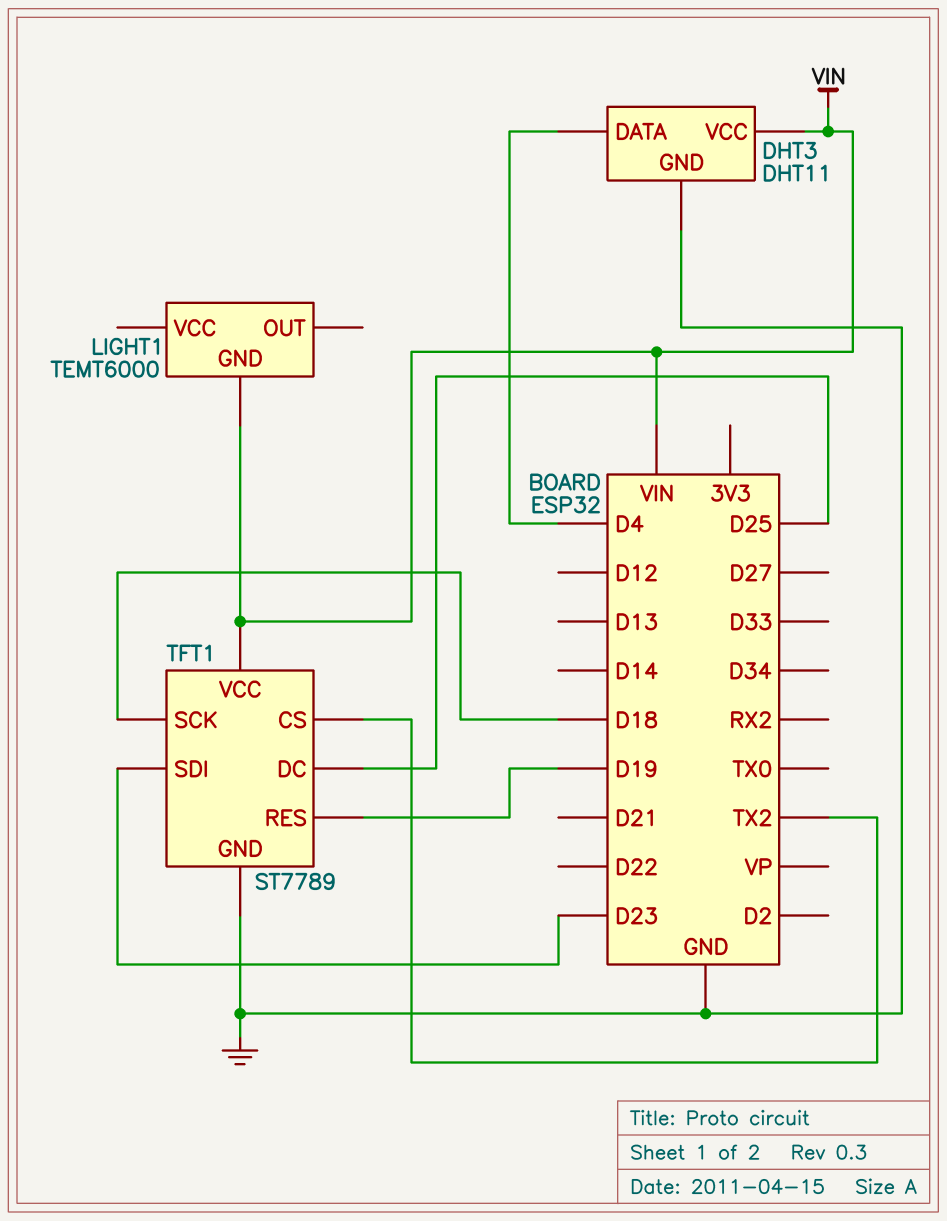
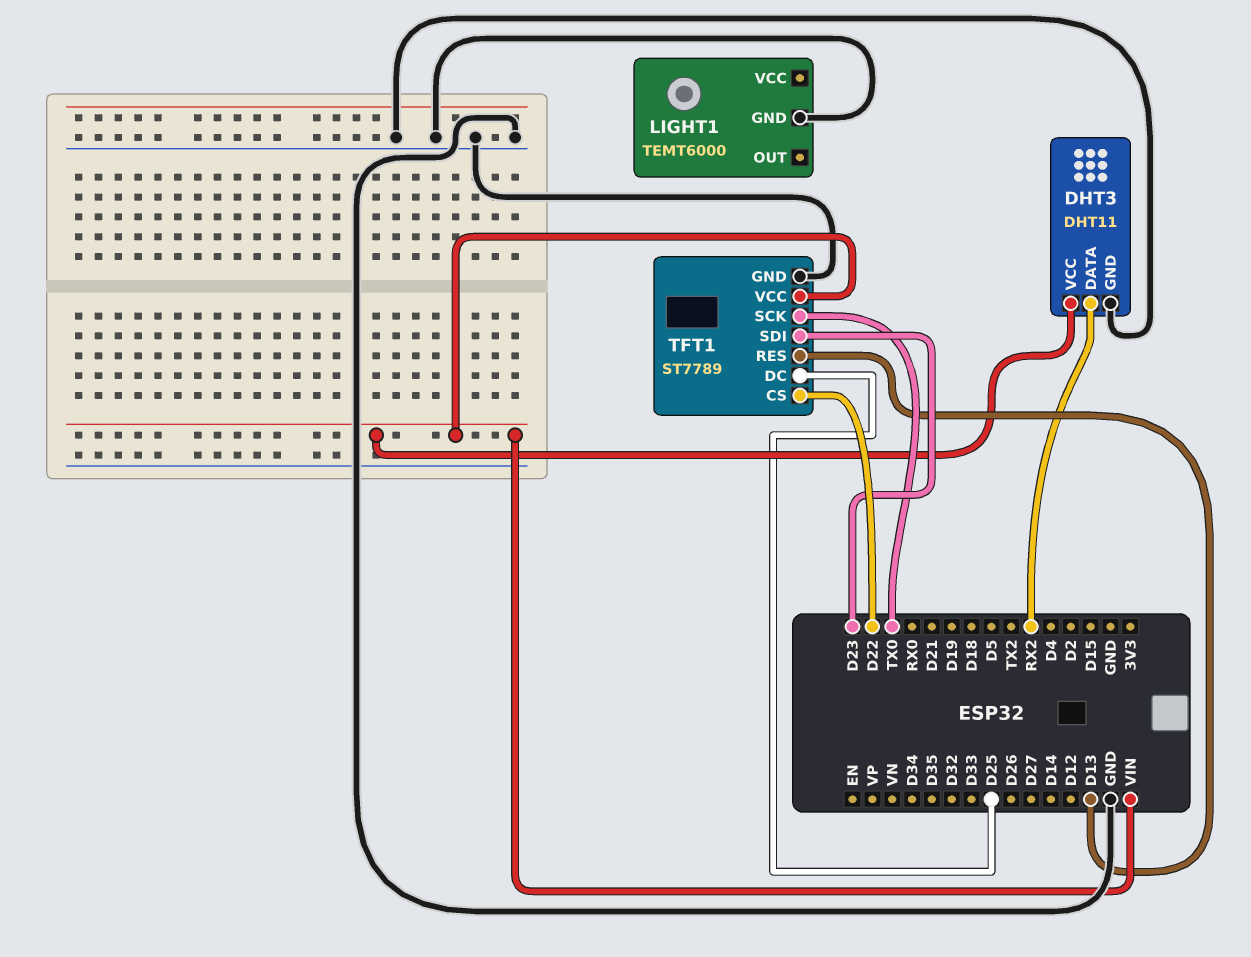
DHT3 pin DATA: D4 -> RX2
LIGHT1 pin GND: VIN -> GND
TFT1 pin CS: TX2 -> D22
TFT1 pin RES: D19 -> D13
TFT1 pin SCK: D18 -> TX0

